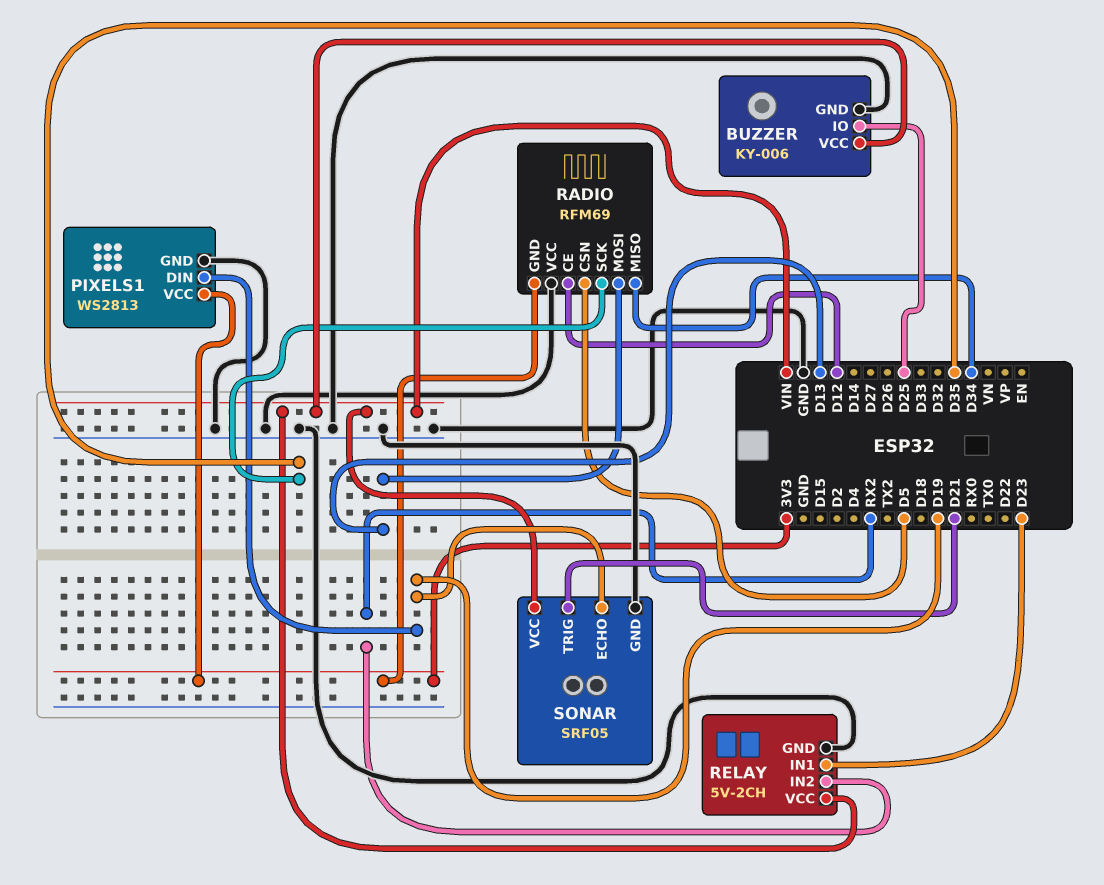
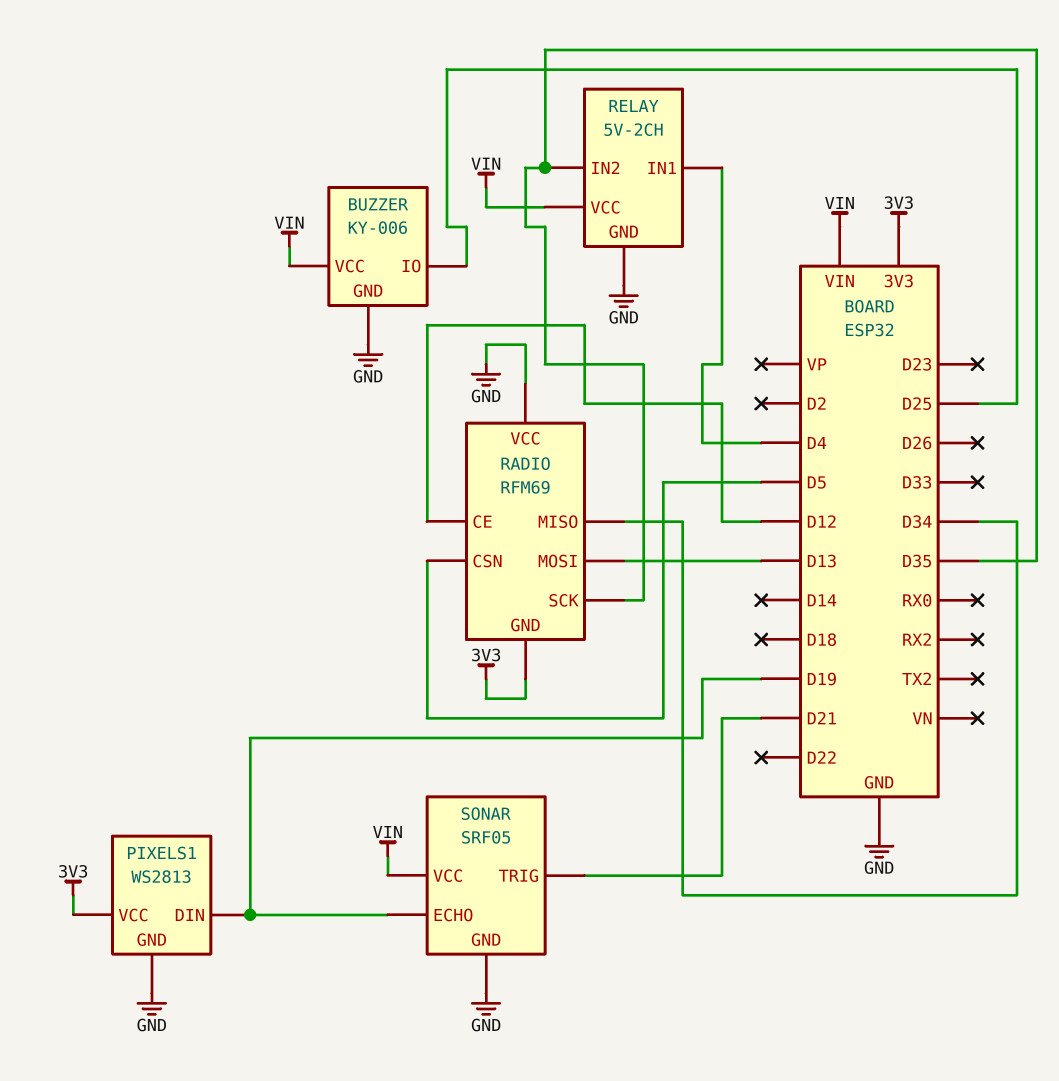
RELAY pin IN1: D23 -> D4
RELAY pin IN2: RX2 -> D35

